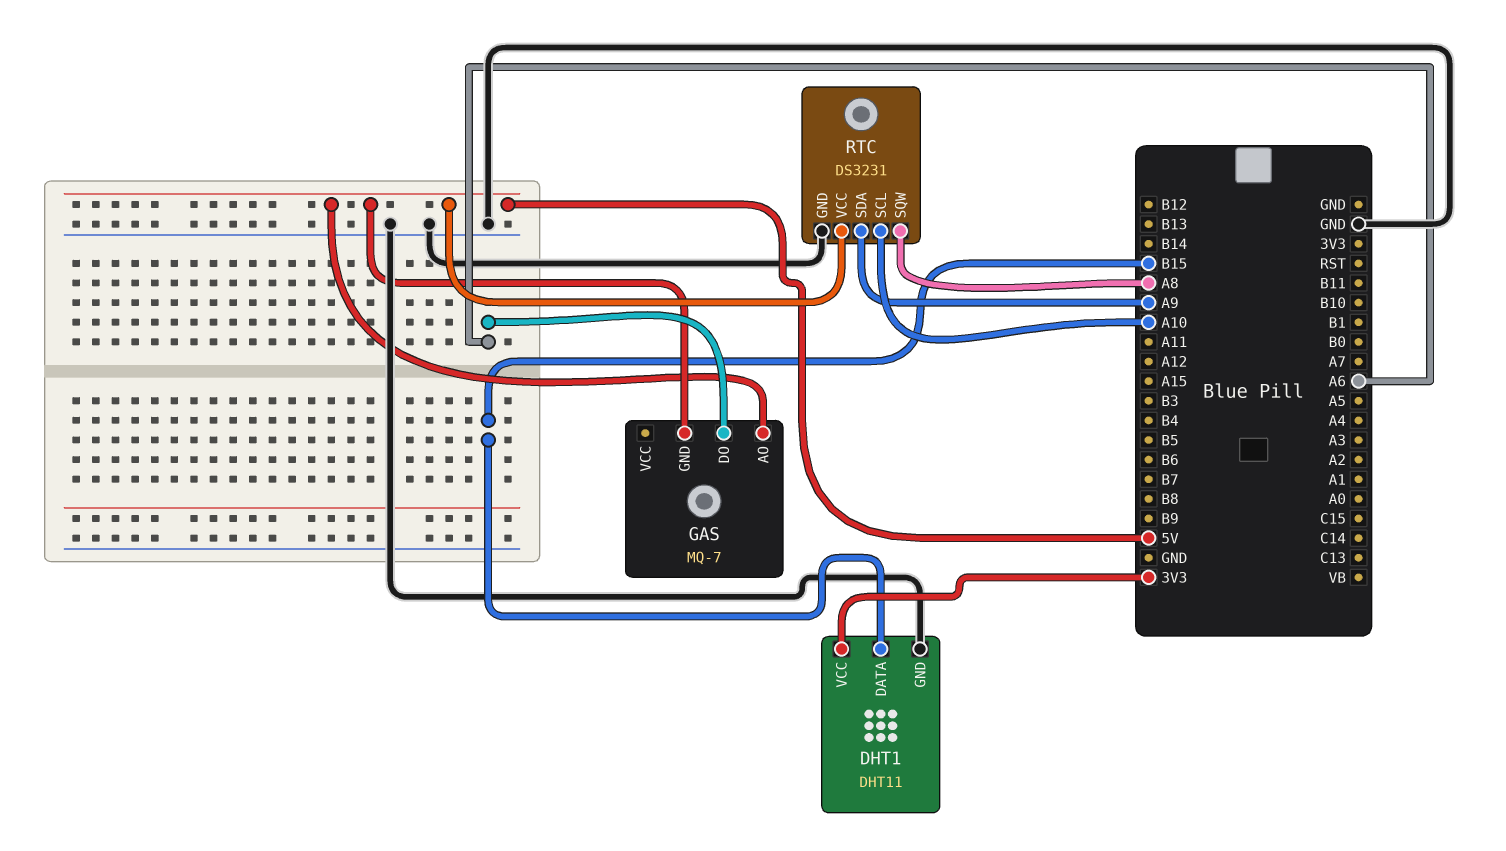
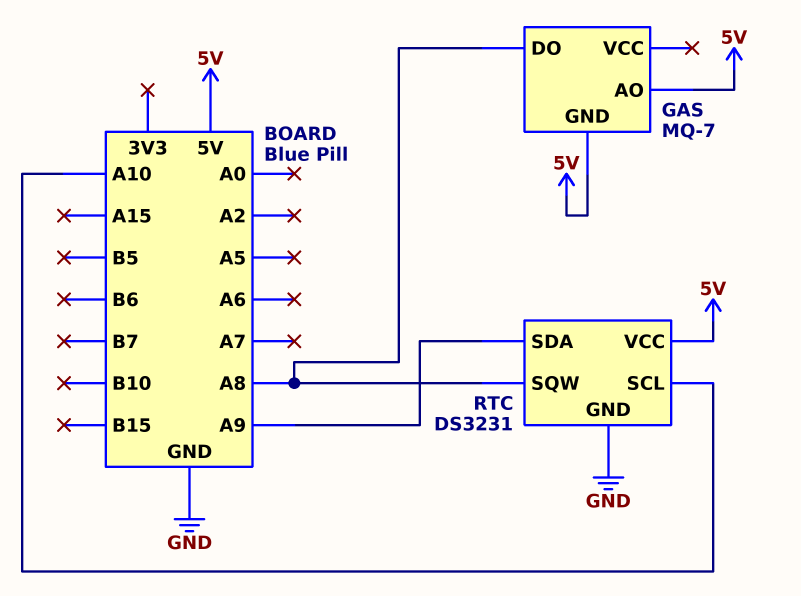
DHT1: DHT11 -> none
DHT1 pin DATA: B15 -> none
DHT1 pin GND: GND -> none
DHT1 pin VCC: 3V3 -> none
GAS pin DO: A6 -> A8

